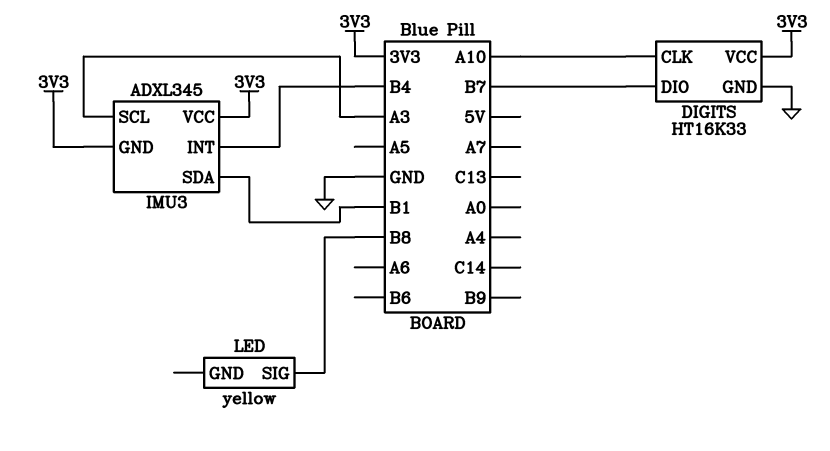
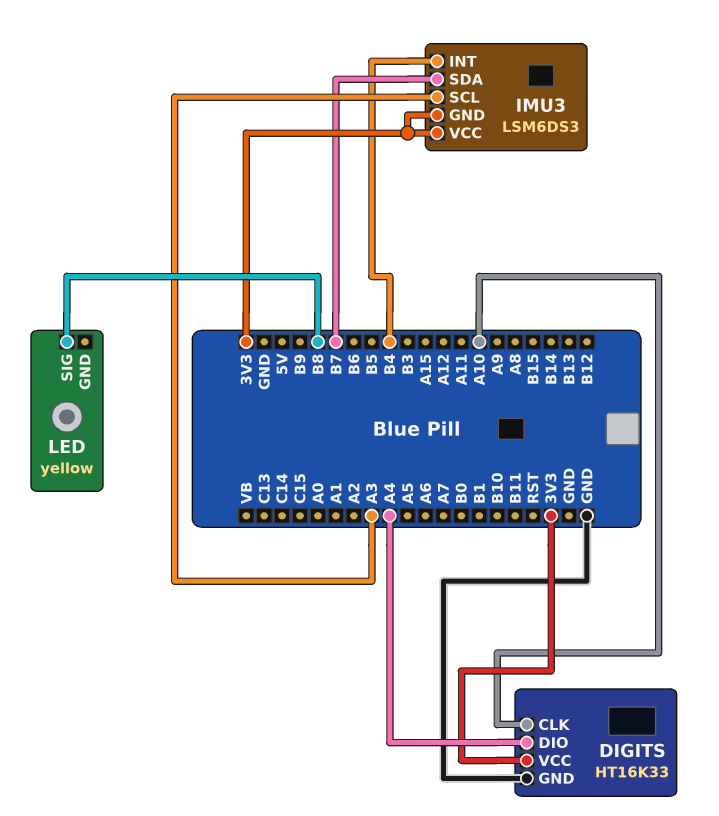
DIGITS pin DIO: B7 -> A4
IMU3: ADXL345 -> LSM6DS3
IMU3 pin SDA: B1 -> B7

